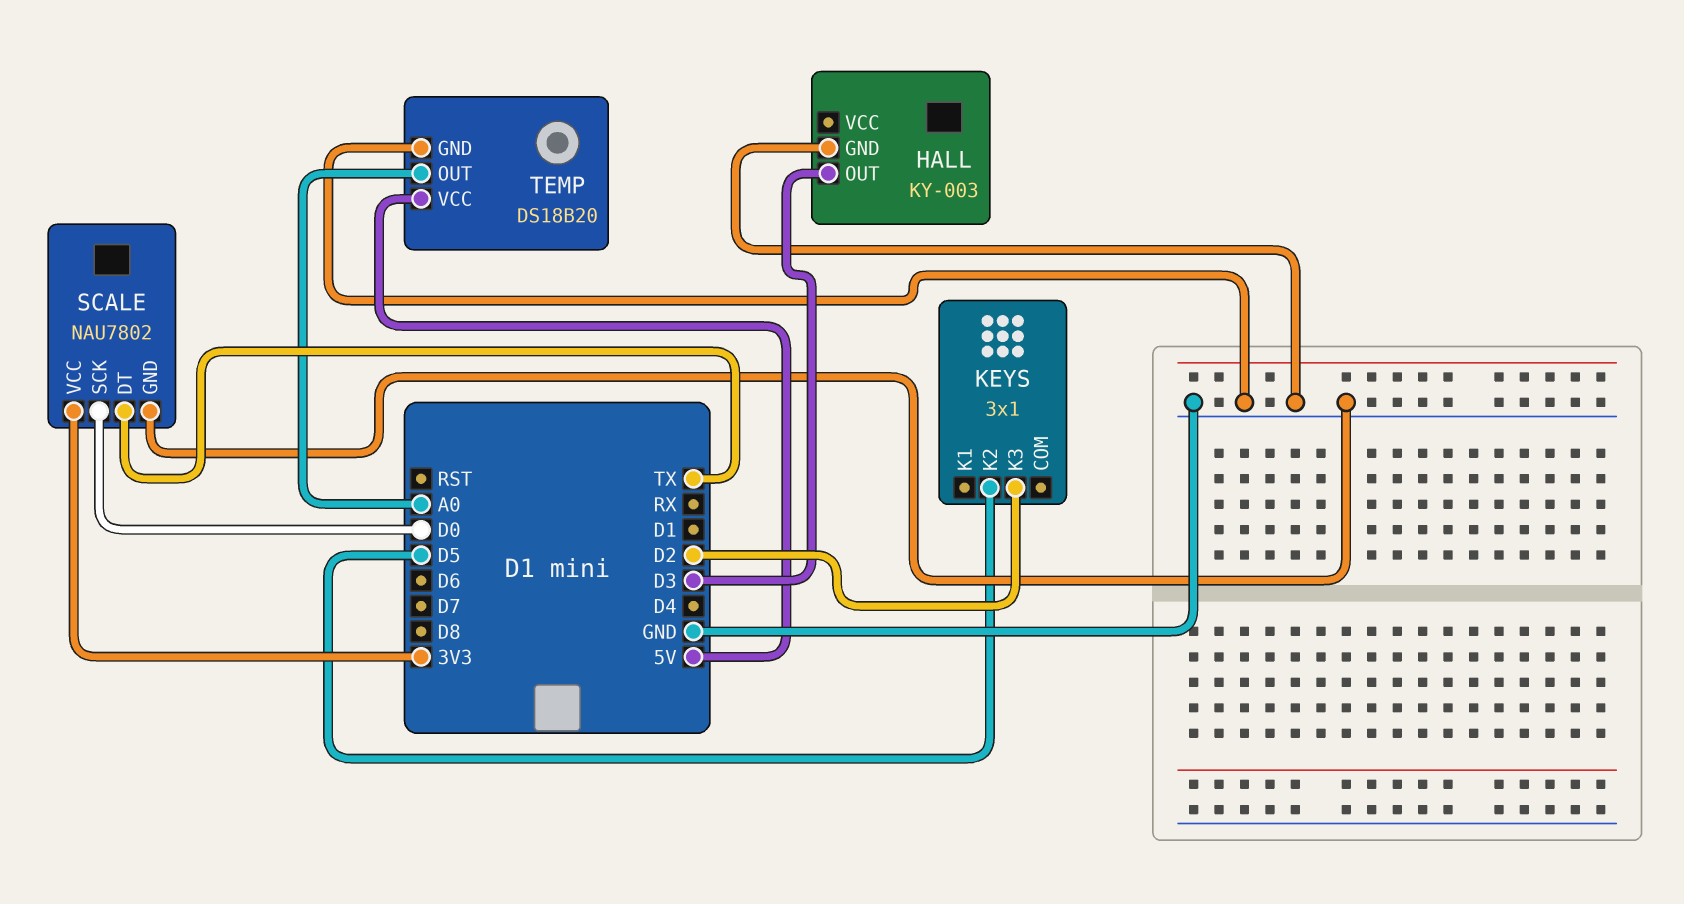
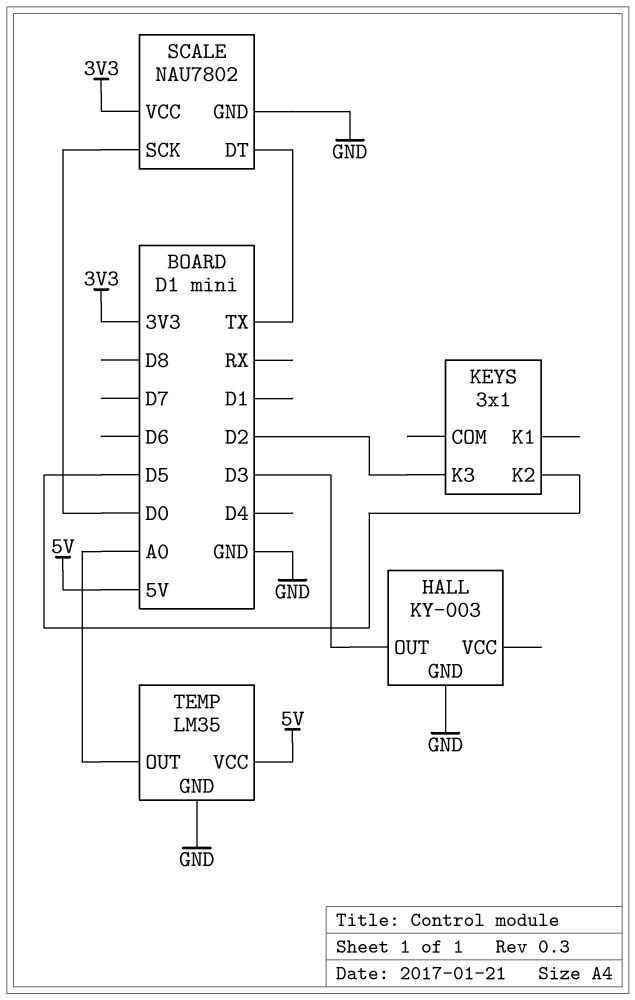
TEMP: DS18B20 -> LM35

